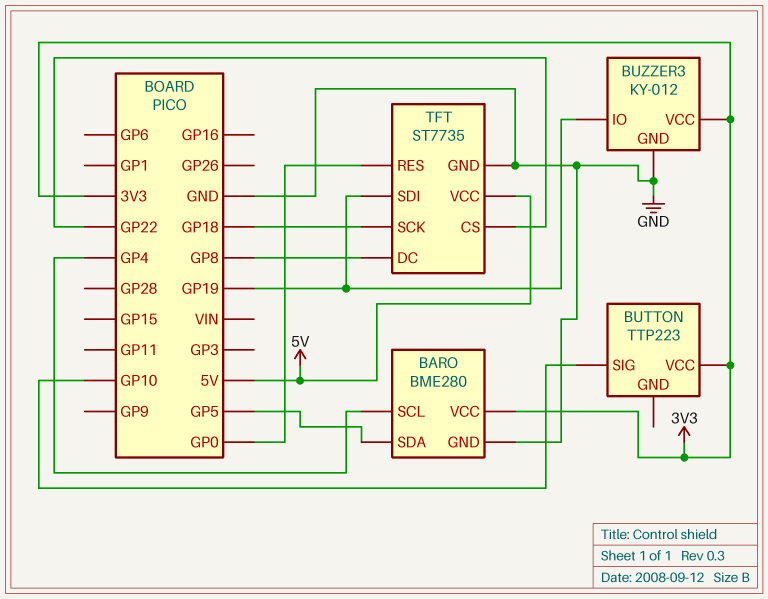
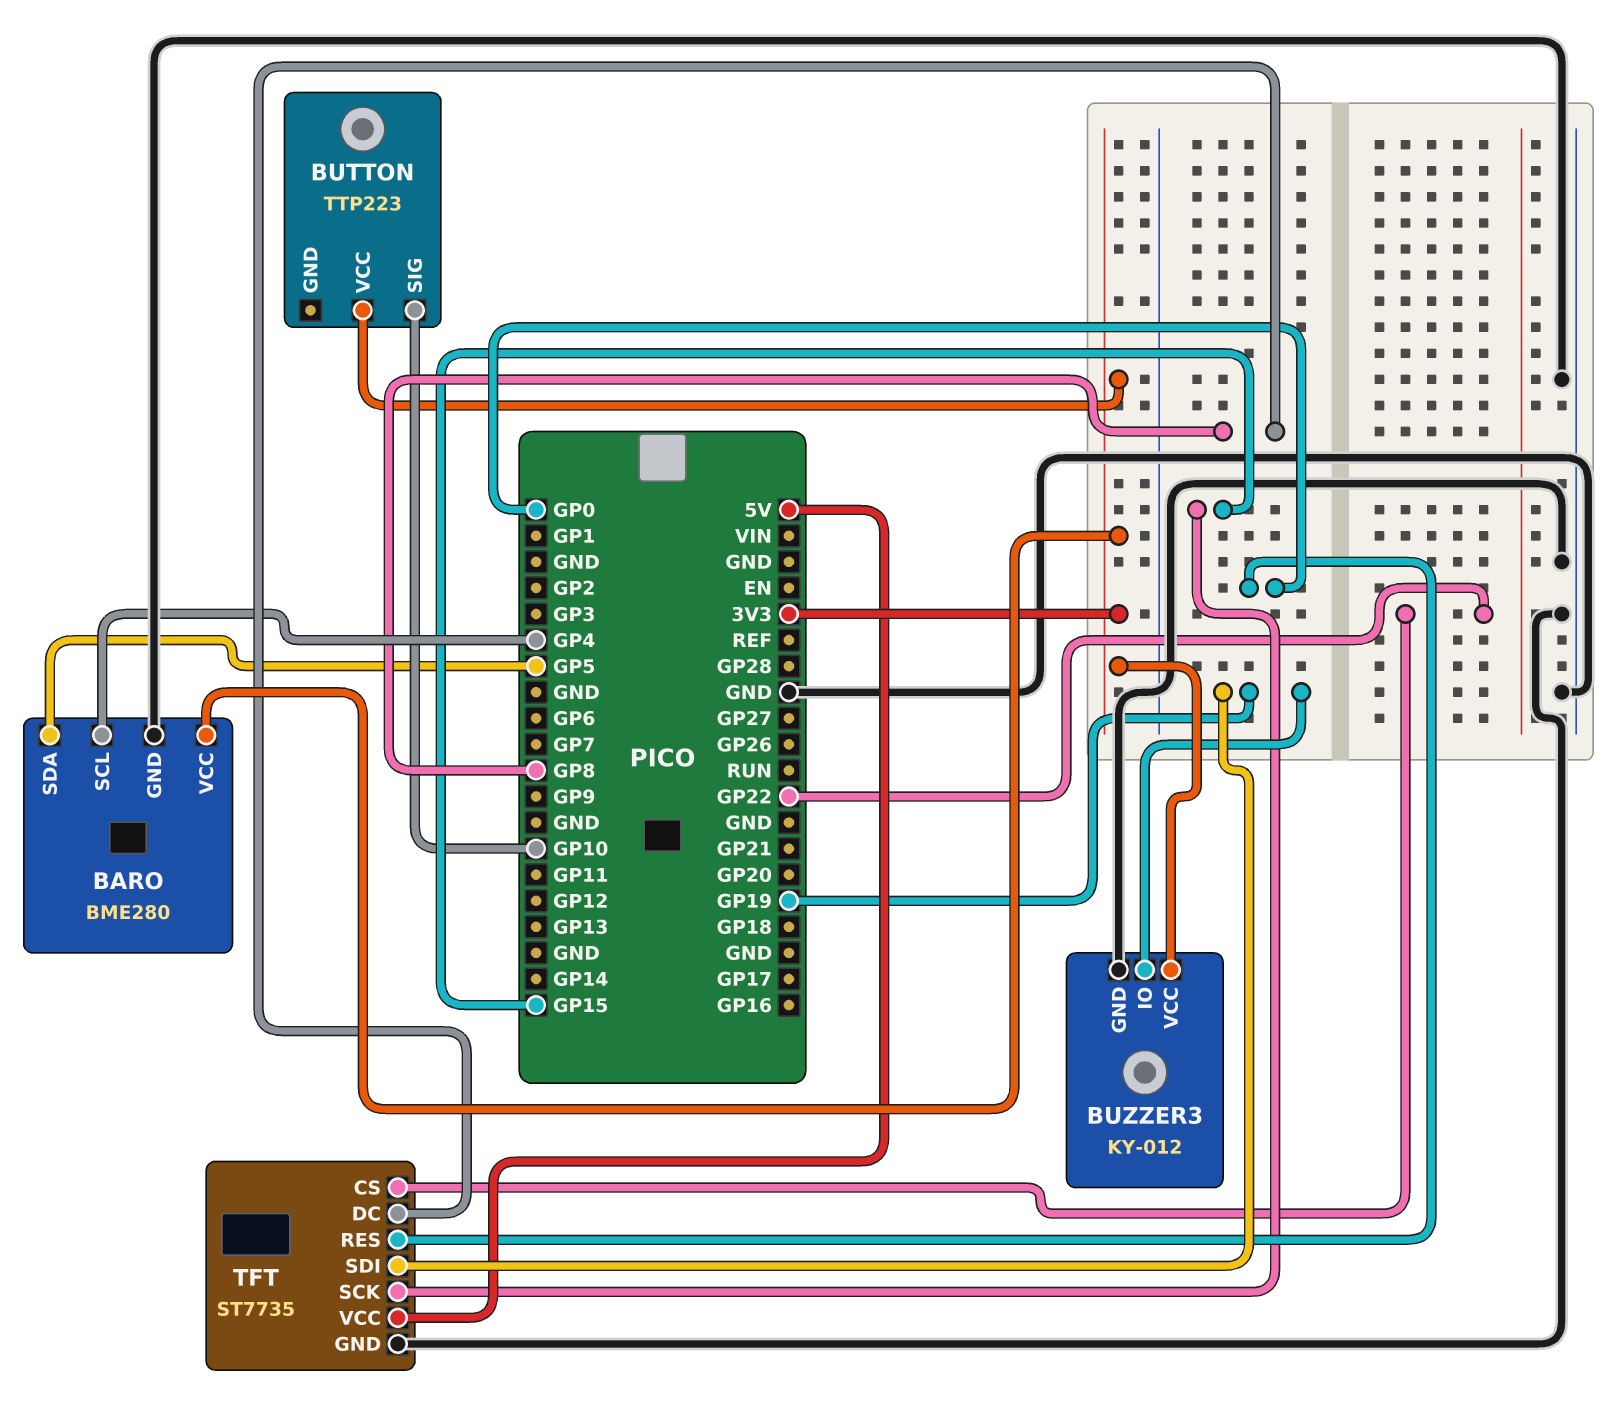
TFT pin SCK: GP18 -> GP15

